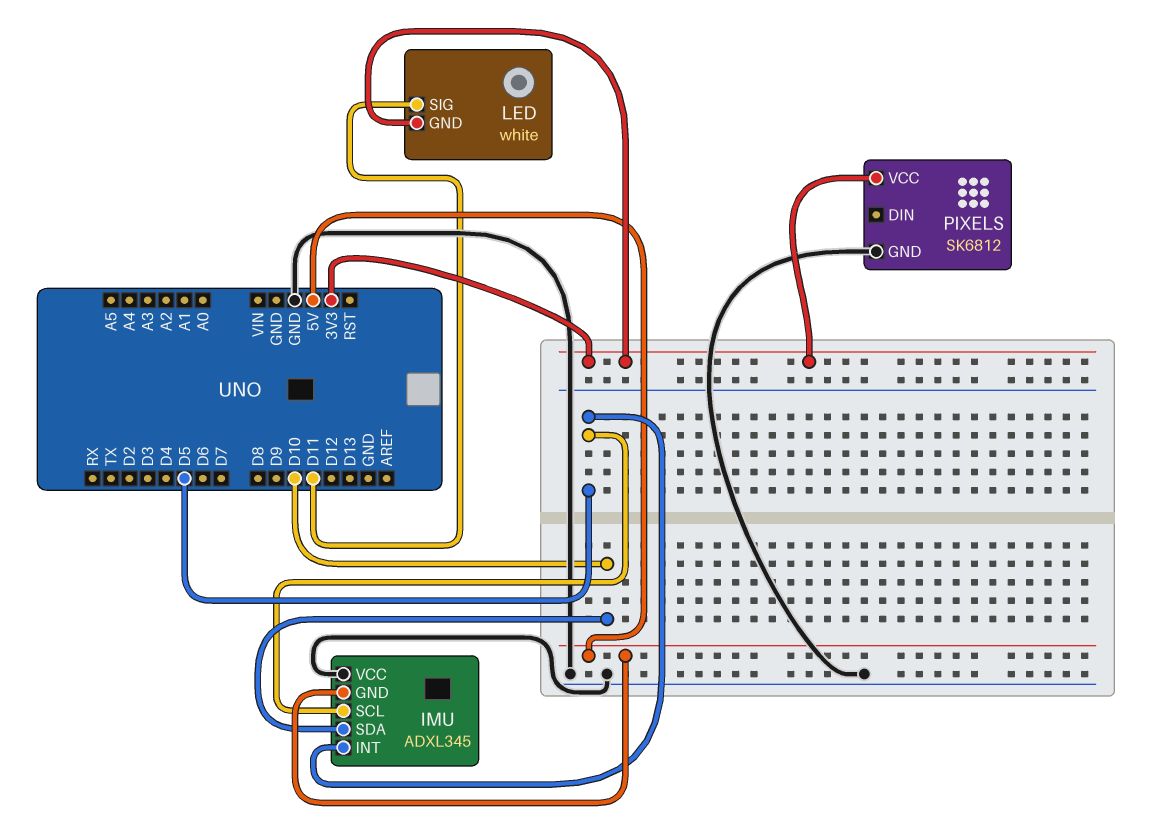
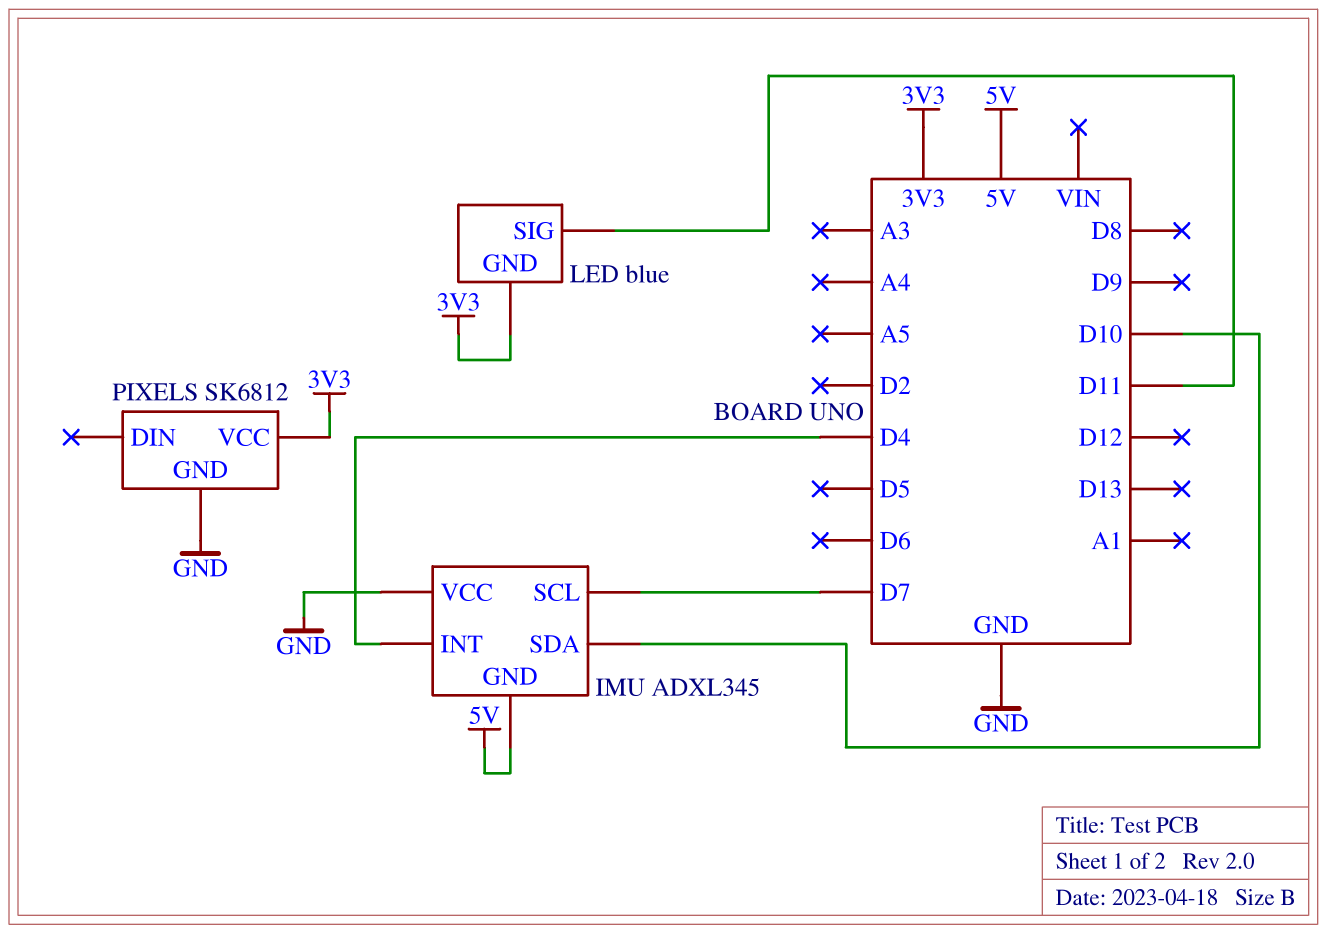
IMU pin INT: D5 -> D4
IMU pin SCL: D5 -> D7
LED: white -> blue

